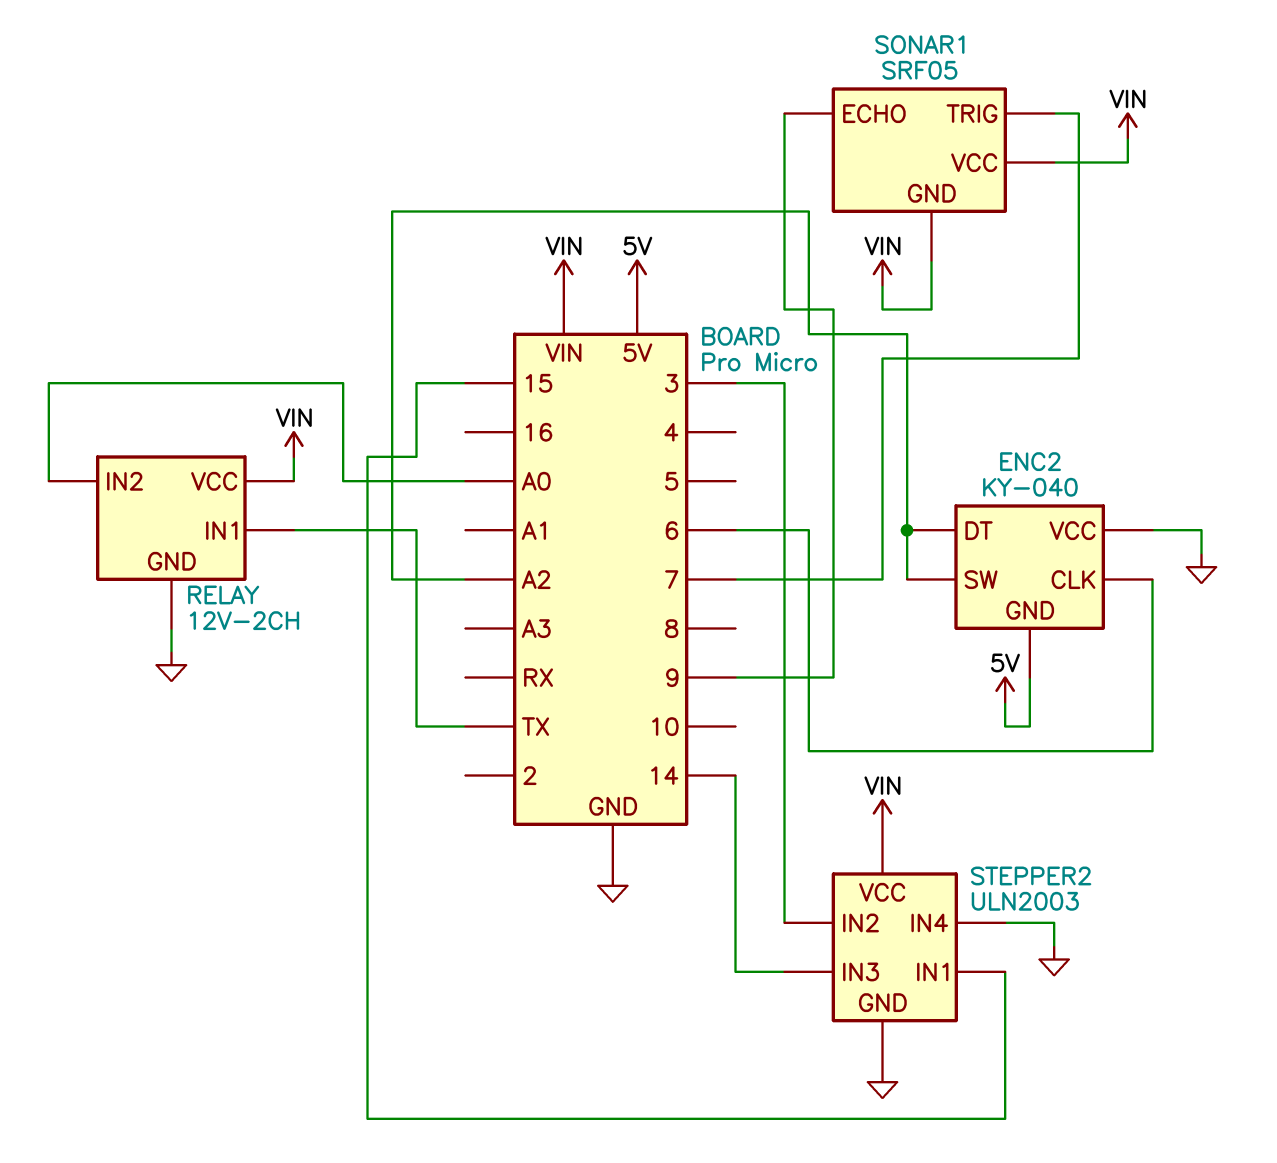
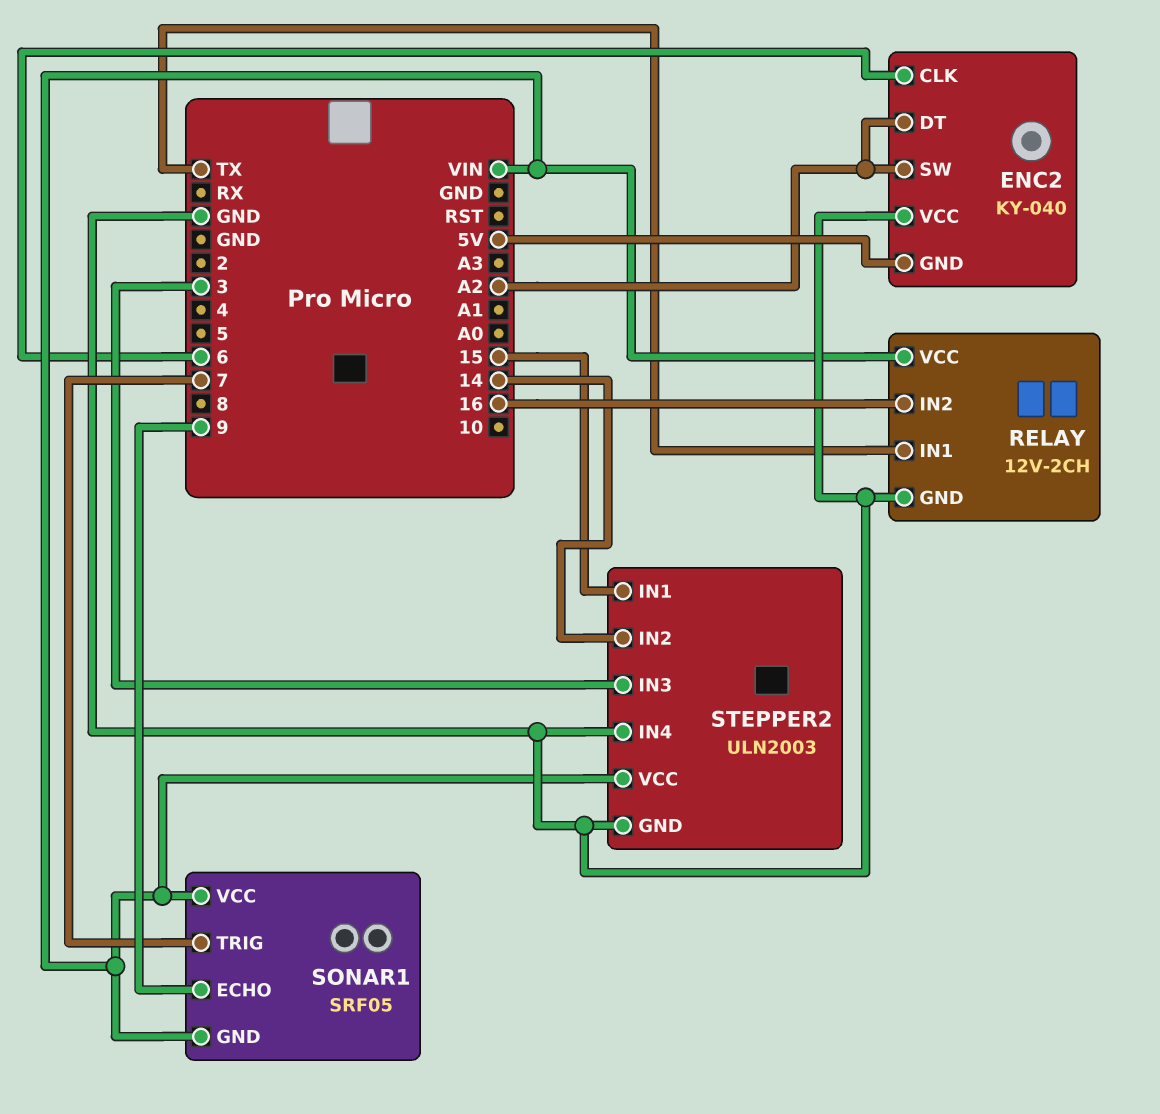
RELAY pin IN2: A0 -> 16
STEPPER2 pin IN2: 3 -> 14
STEPPER2 pin IN3: 14 -> 3

